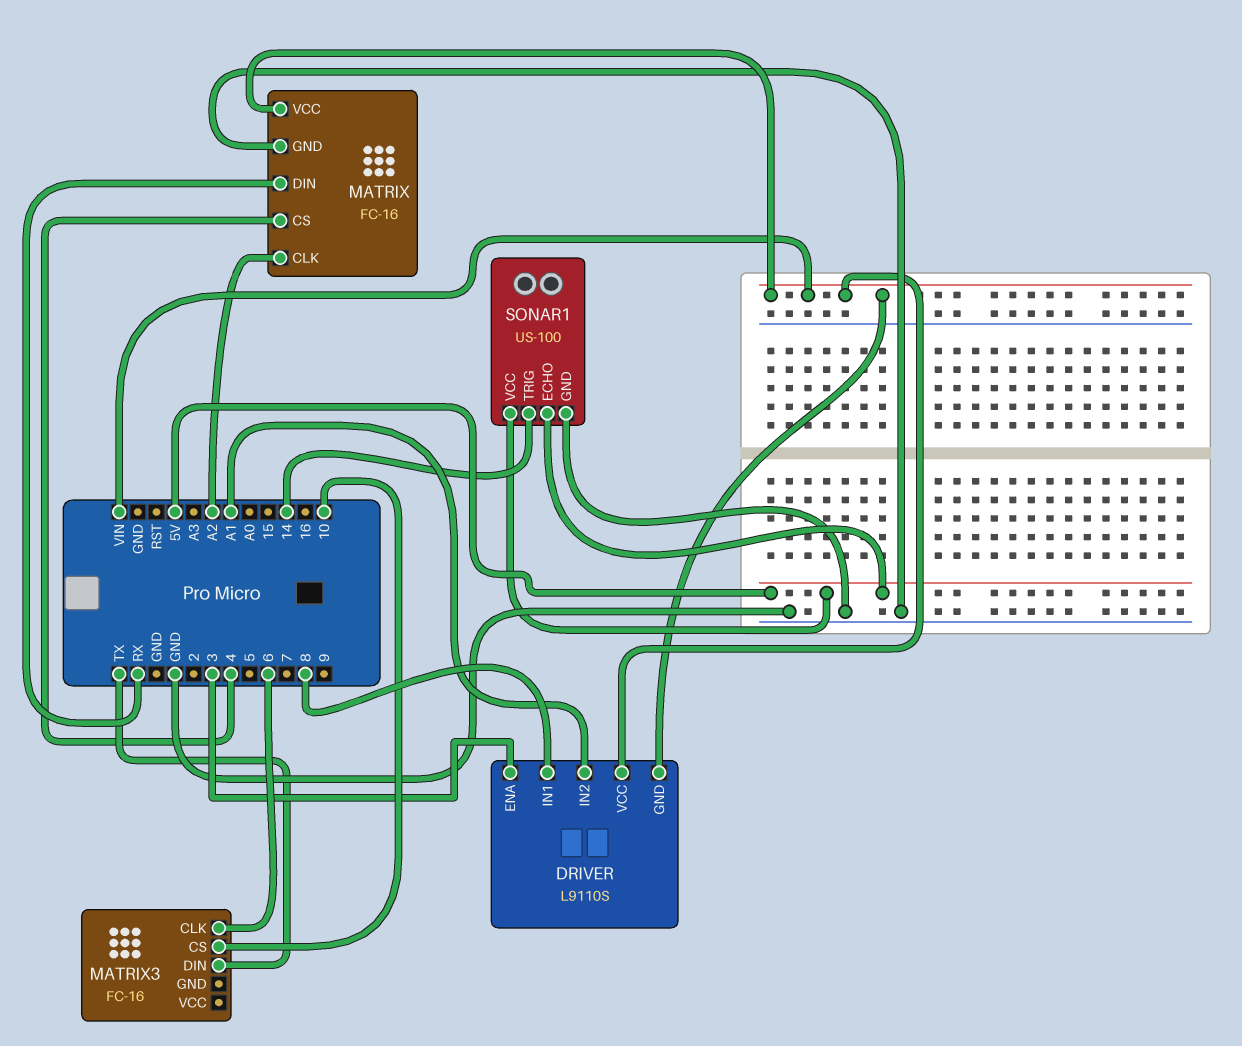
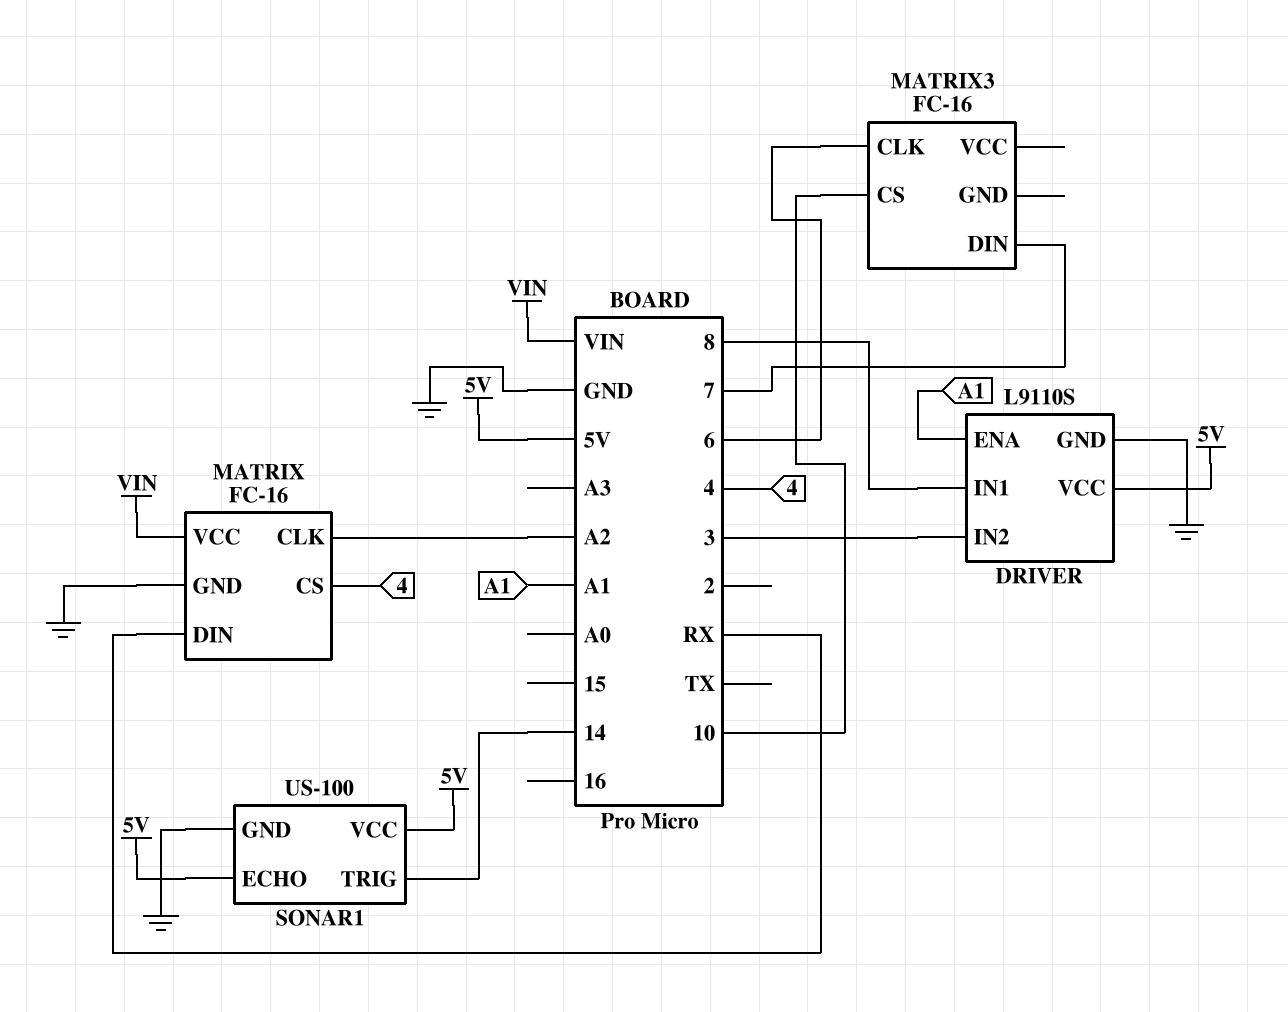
DRIVER pin ENA: 3 -> A1
DRIVER pin GND: VIN -> GND
DRIVER pin IN2: A1 -> 3
DRIVER pin VCC: VIN -> 5V
MATRIX3 pin DIN: TX -> 7

